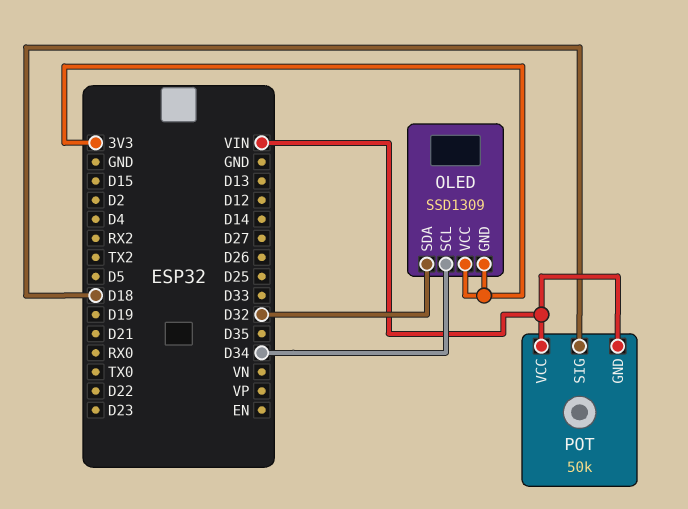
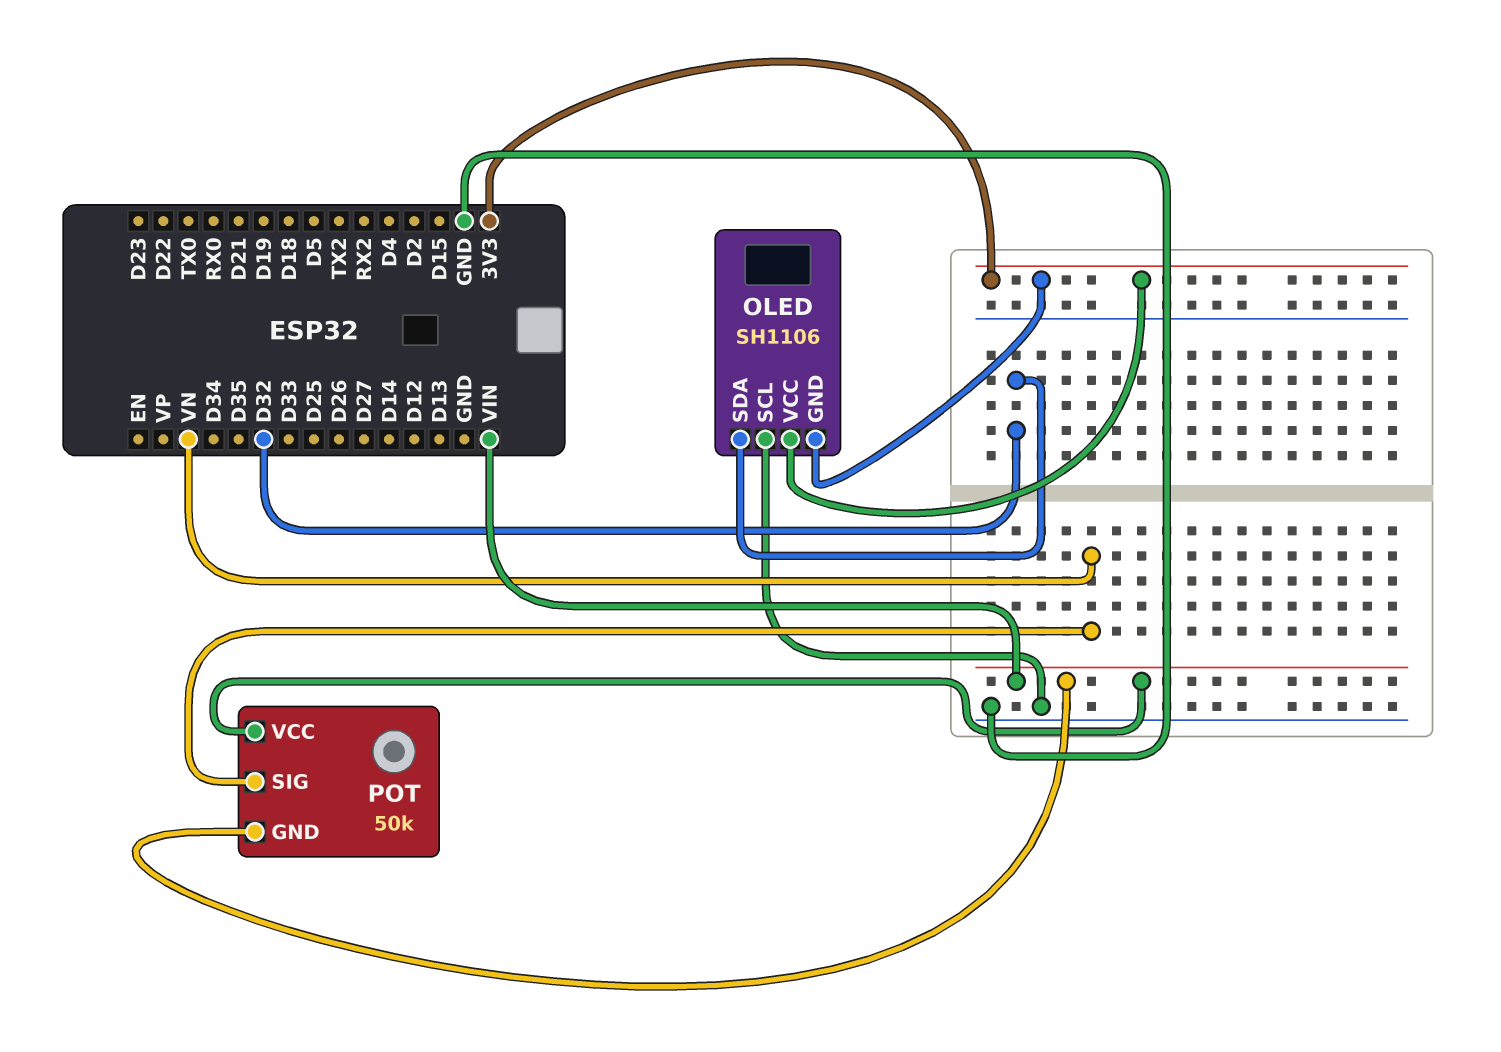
OLED: SSD1309 -> SH1106
OLED pin SCL: D34 -> GND
POT pin SIG: D18 -> VN

